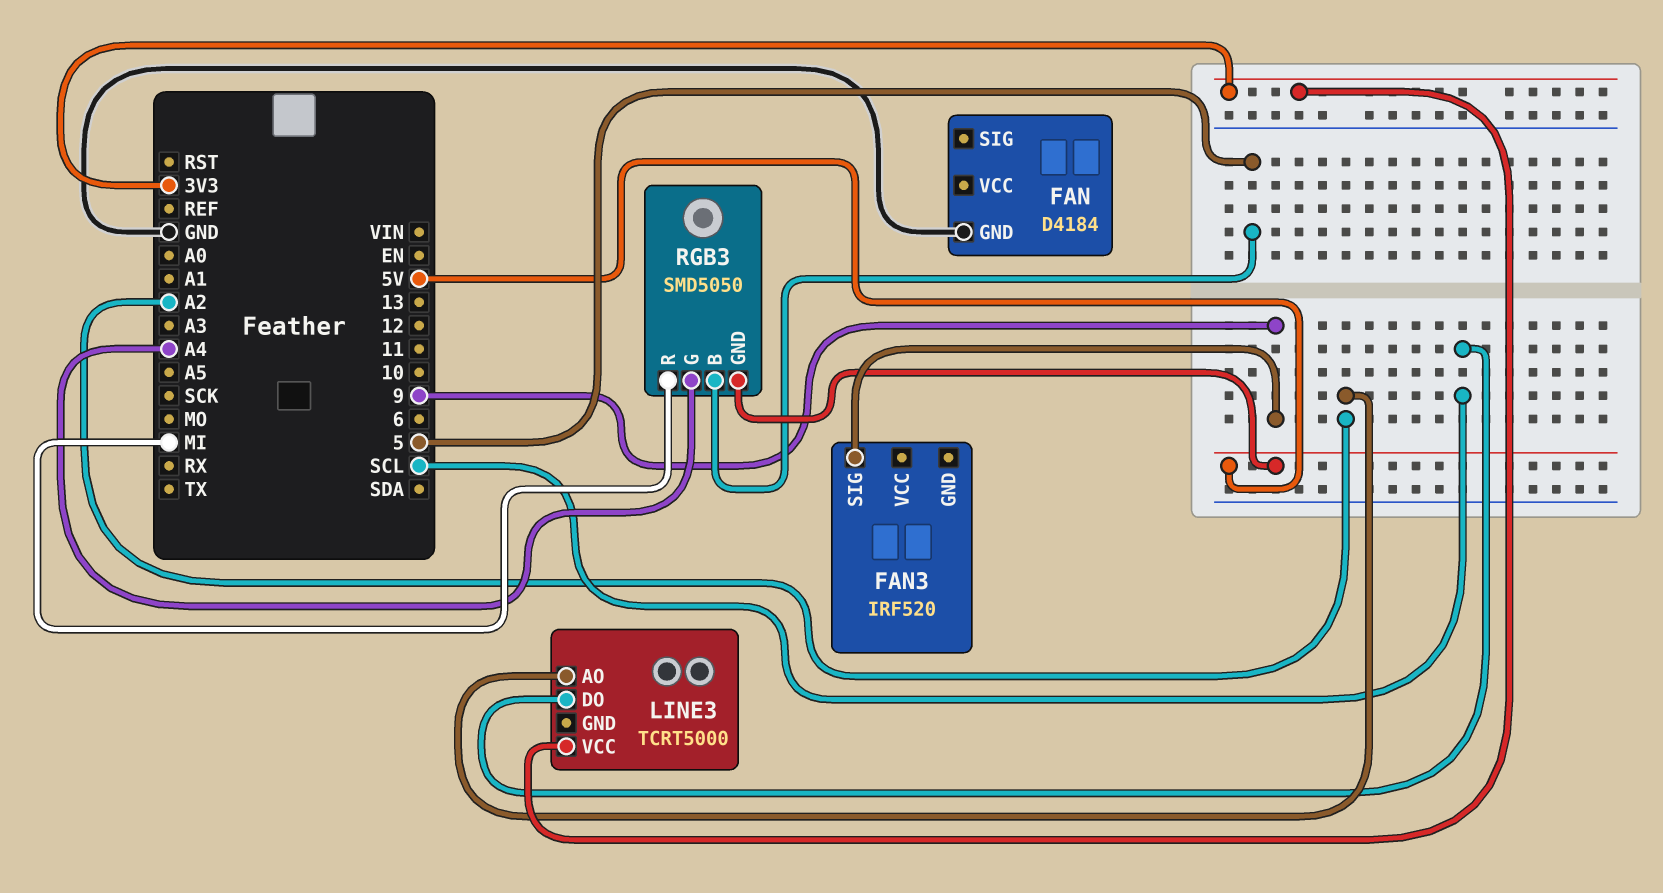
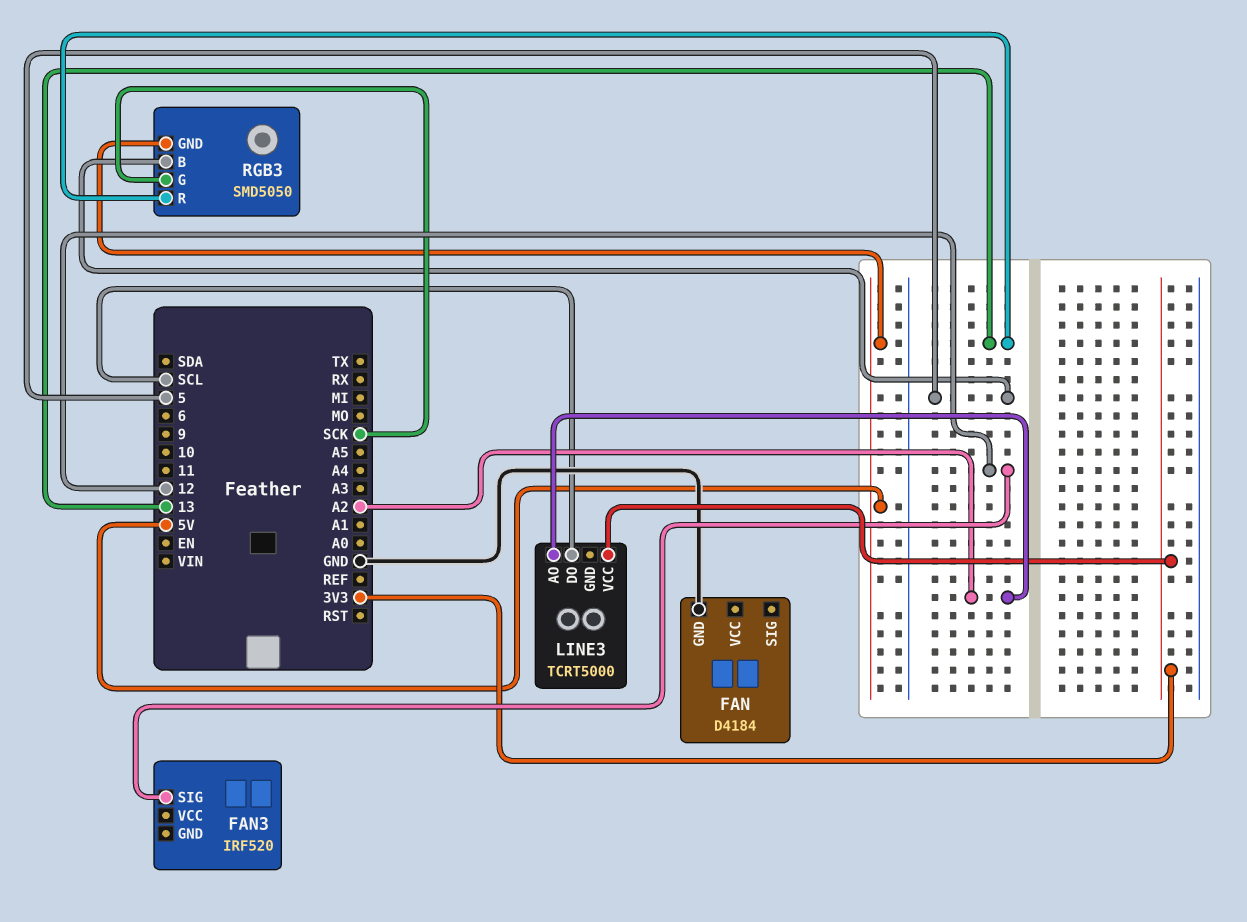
FAN3 pin SIG: 9 -> 12
RGB3 pin G: A4 -> SCK
RGB3 pin R: MI -> 13

